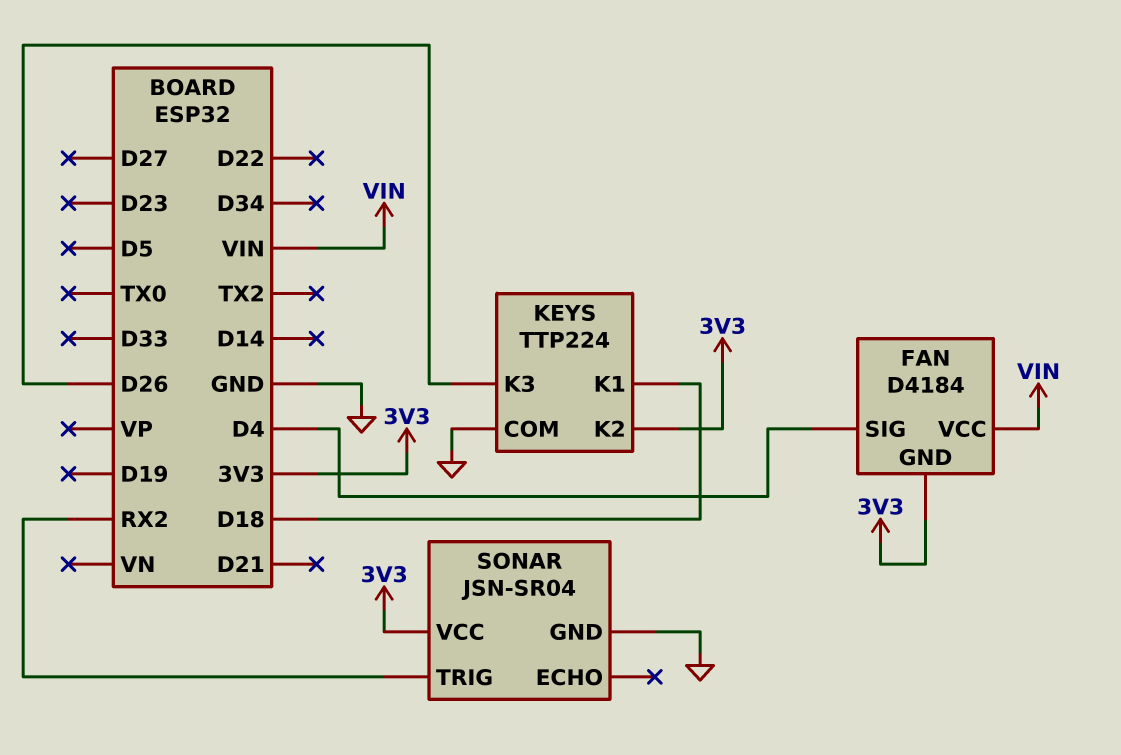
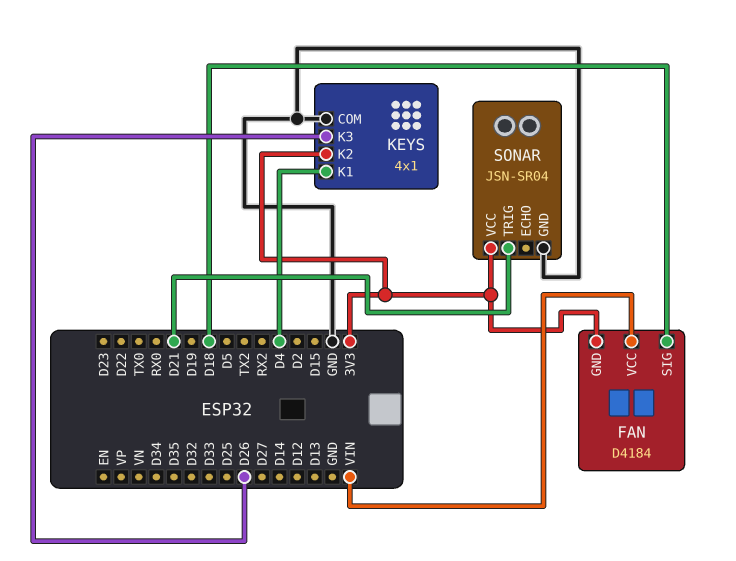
FAN pin SIG: D4 -> D18
KEYS: TTP224 -> 4x1
KEYS pin K1: D18 -> D4
SONAR pin TRIG: RX2 -> D21

